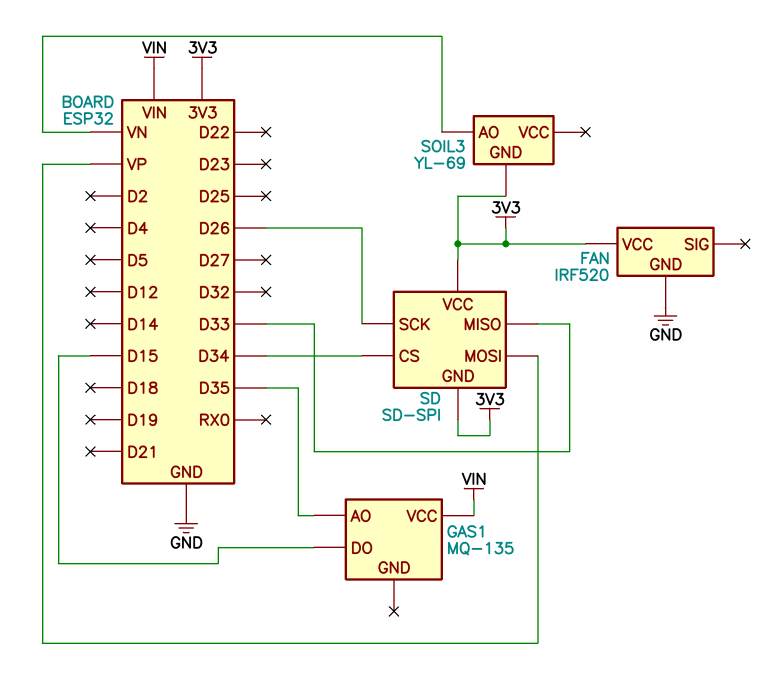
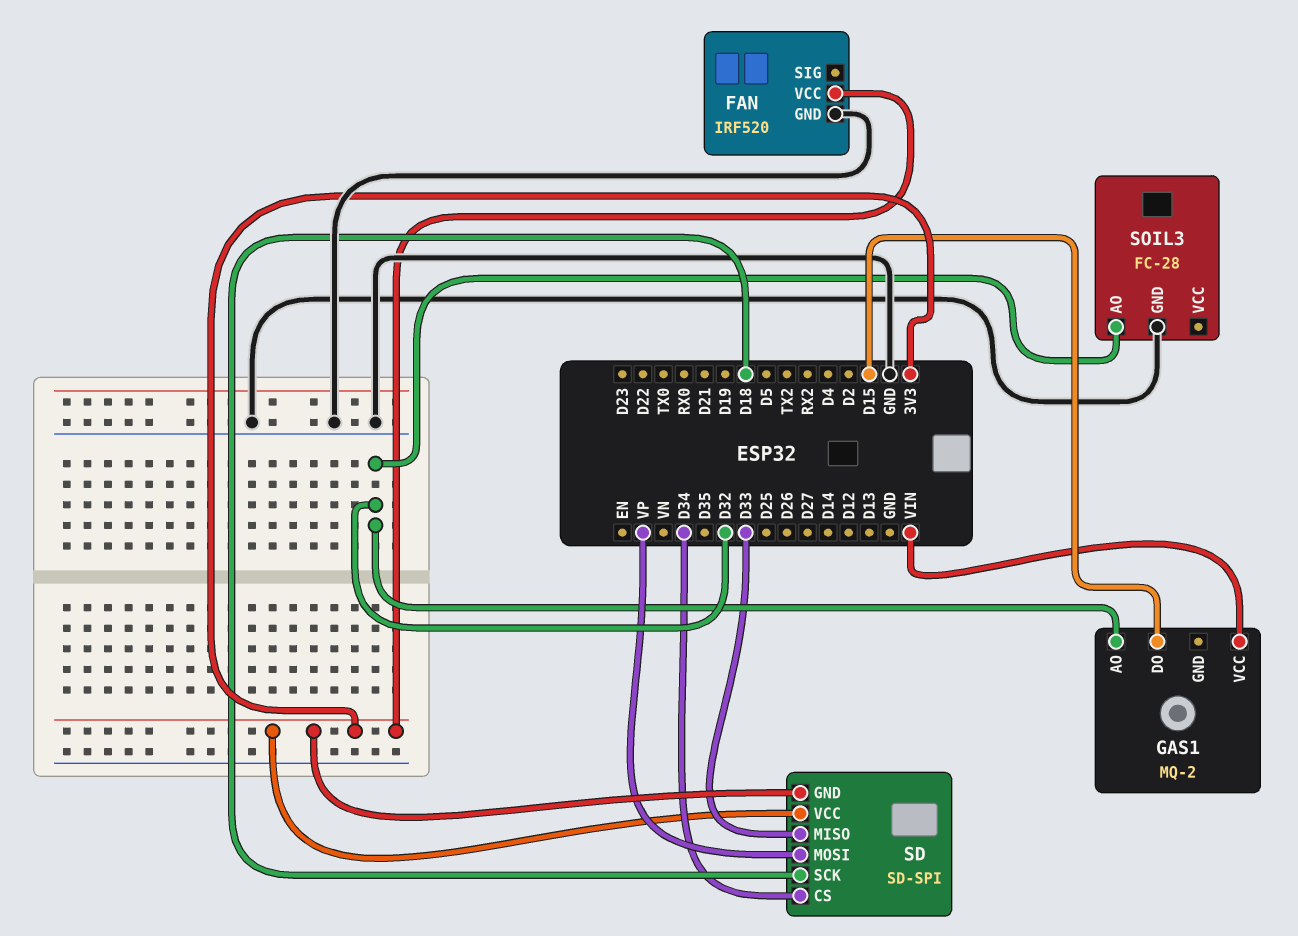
GAS1: MQ-135 -> MQ-2
GAS1 pin AO: D35 -> D32
SD pin SCK: D26 -> D18
SOIL3: YL-69 -> FC-28
SOIL3 pin AO: VN -> D32
SOIL3 pin GND: 3V3 -> GND

